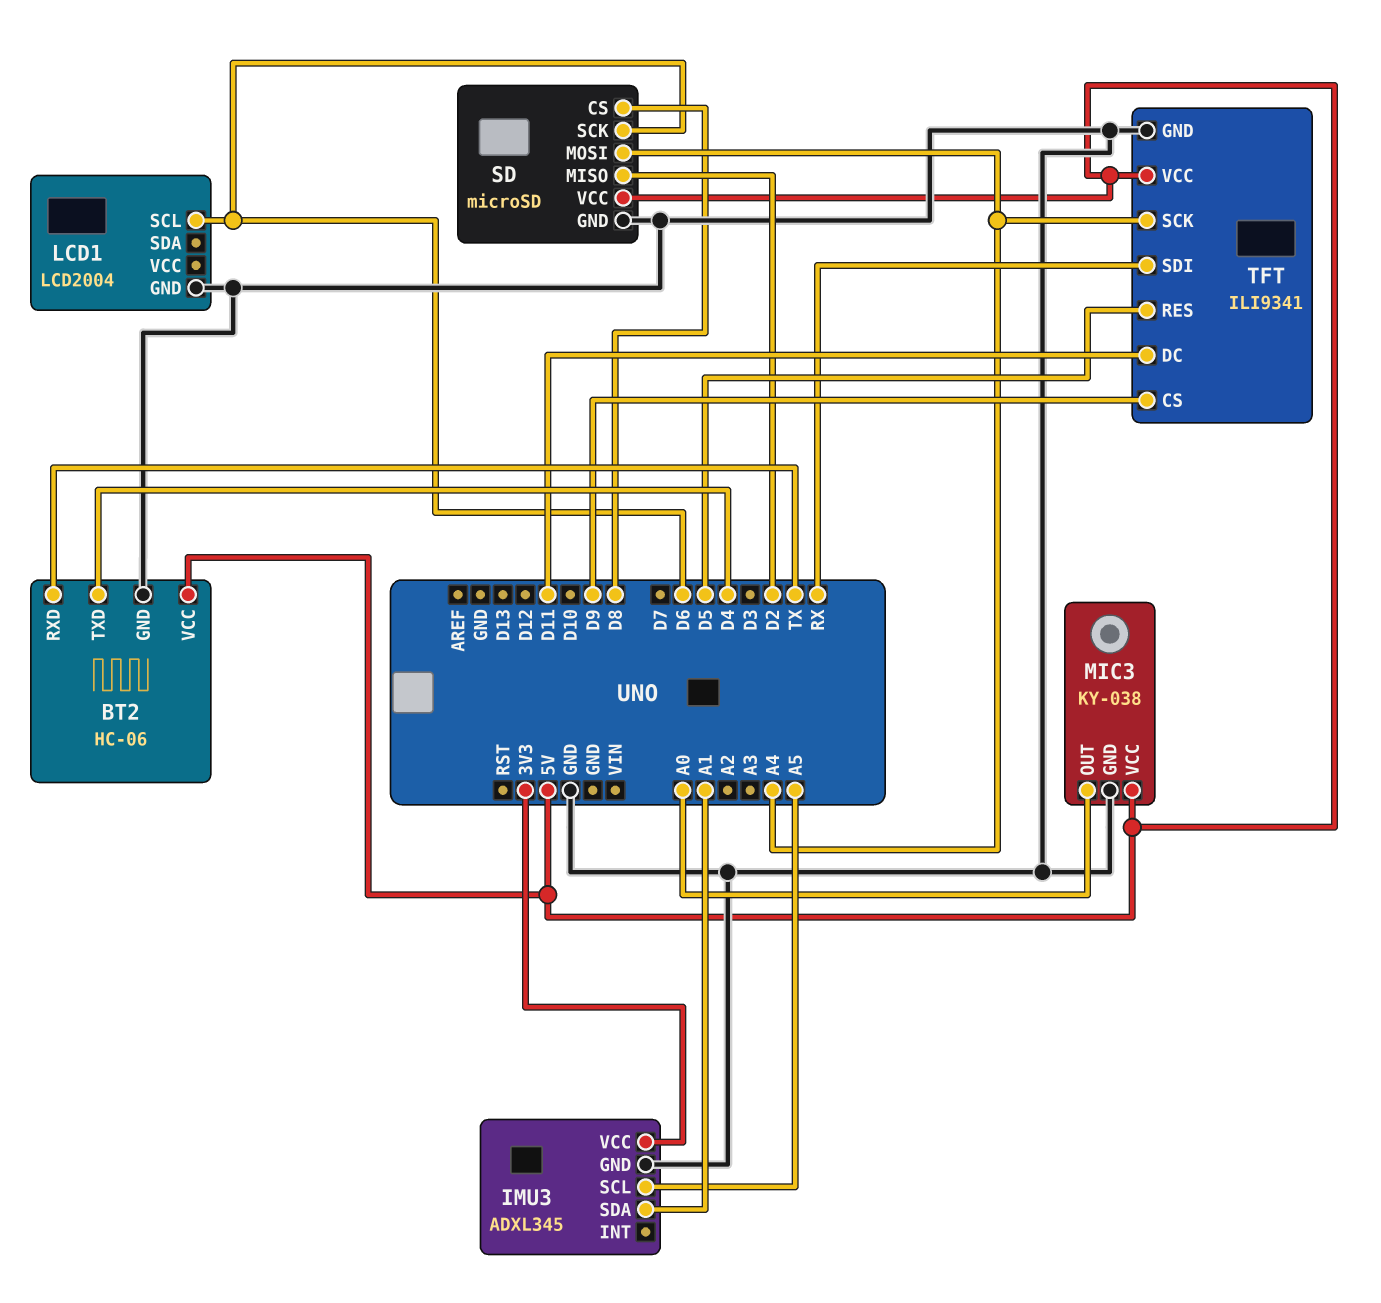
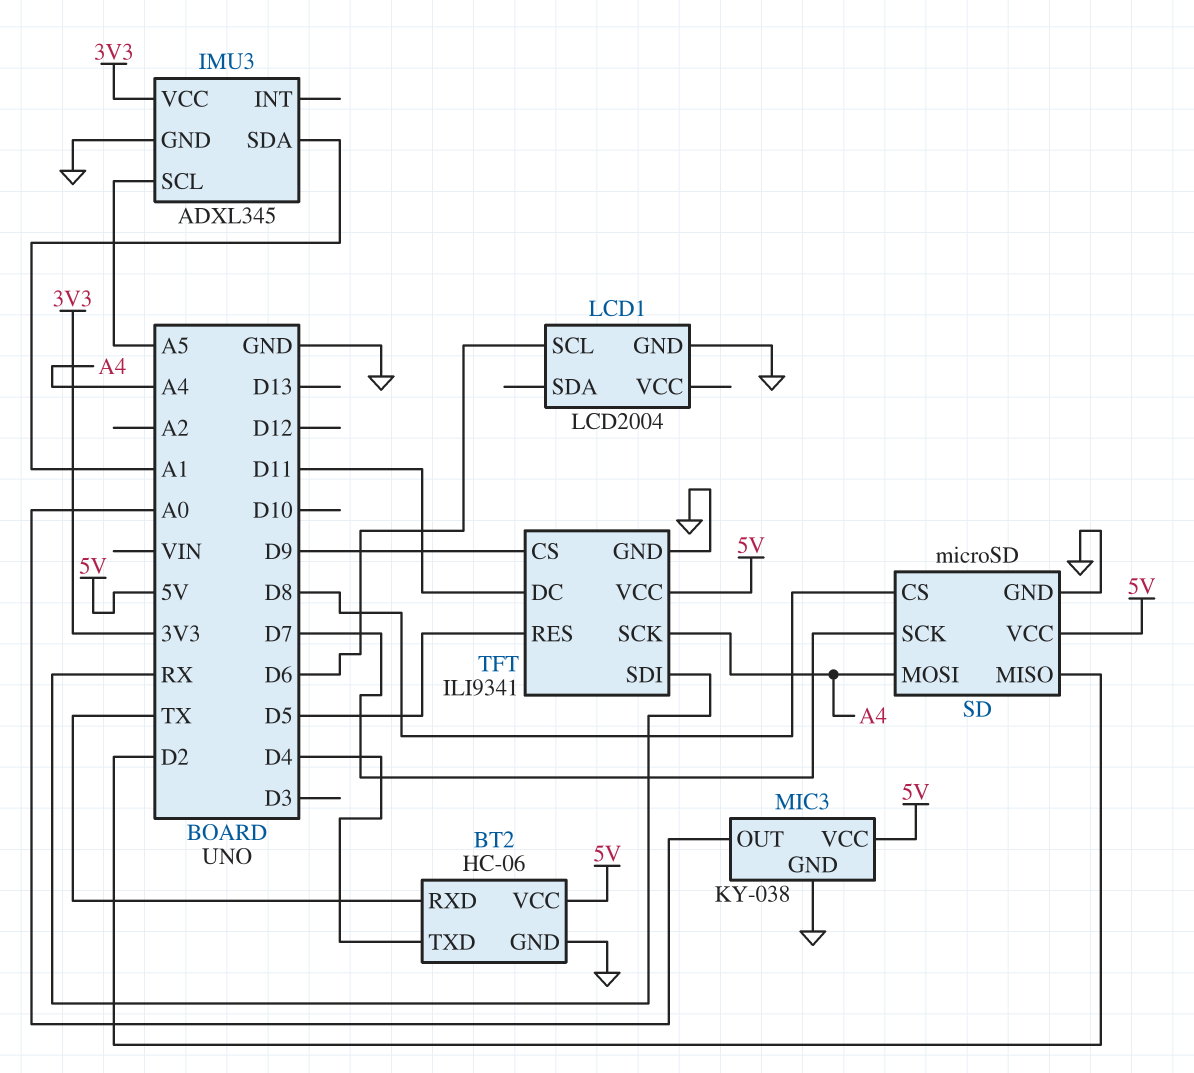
SD pin SCK: D6 -> D7

